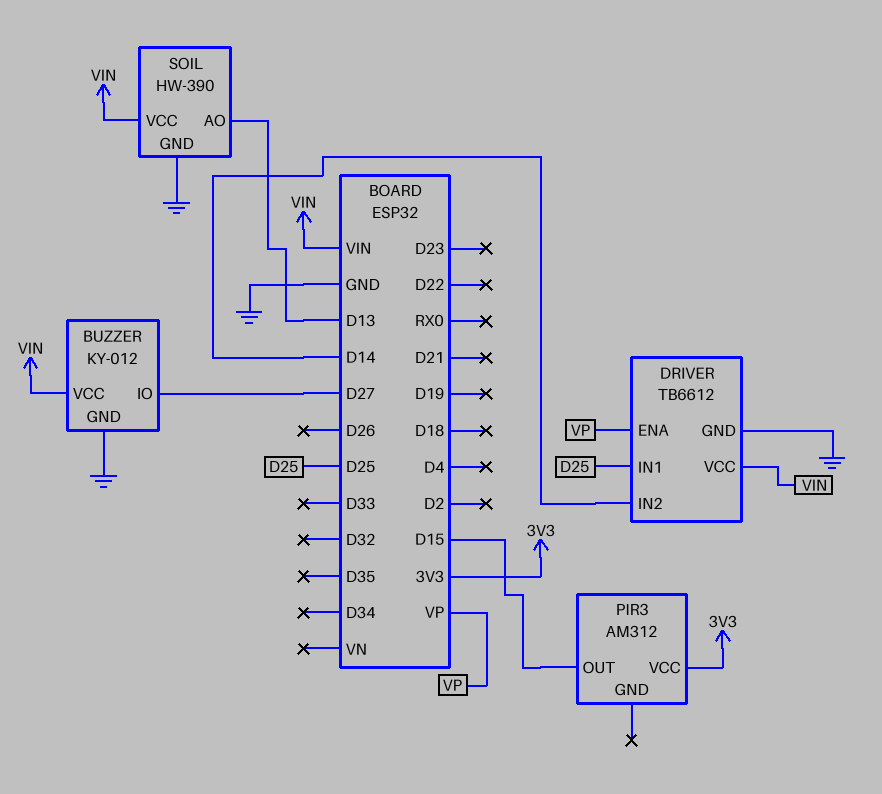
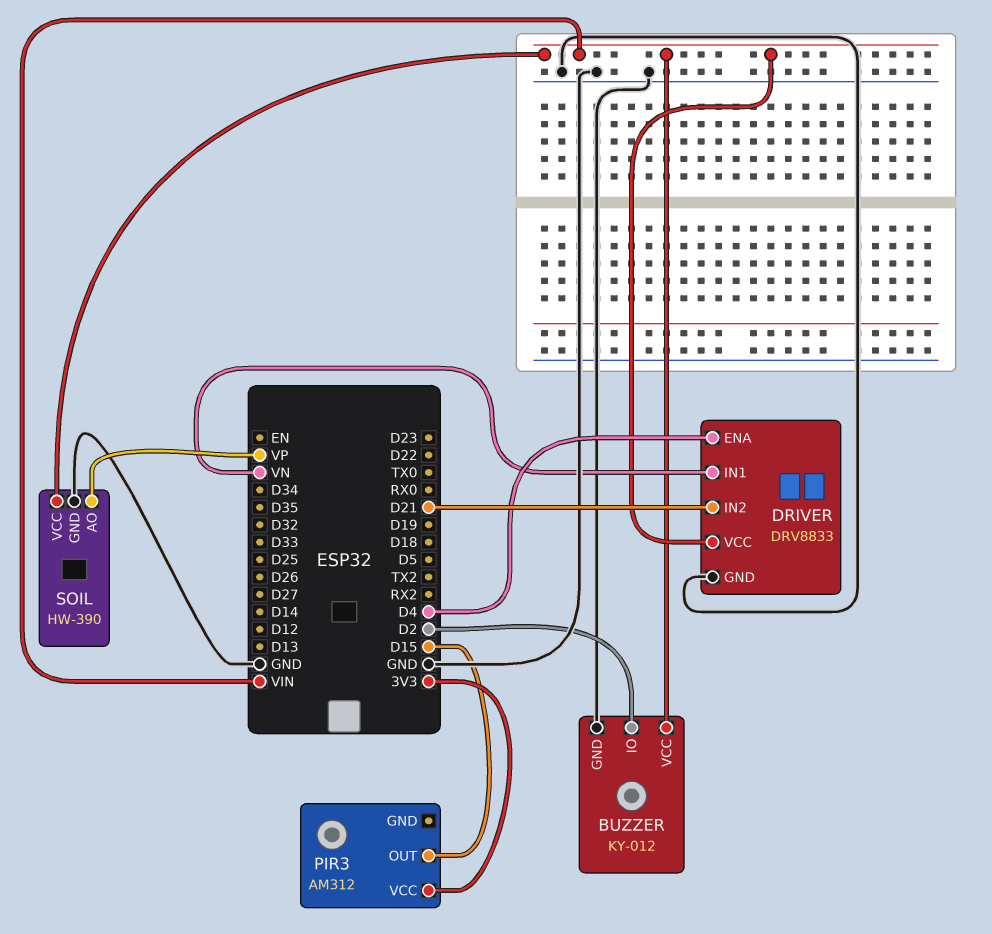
BUZZER pin IO: D27 -> D2
DRIVER: TB6612 -> DRV8833
DRIVER pin ENA: VP -> D4
DRIVER pin IN1: D25 -> VN
DRIVER pin IN2: D14 -> D21
SOIL pin AO: D13 -> VP

